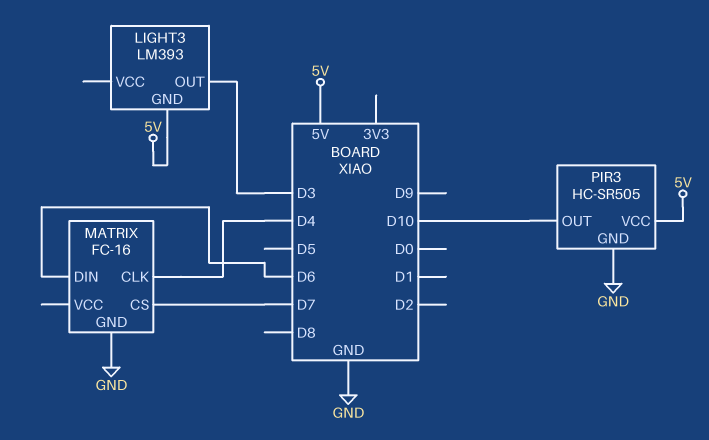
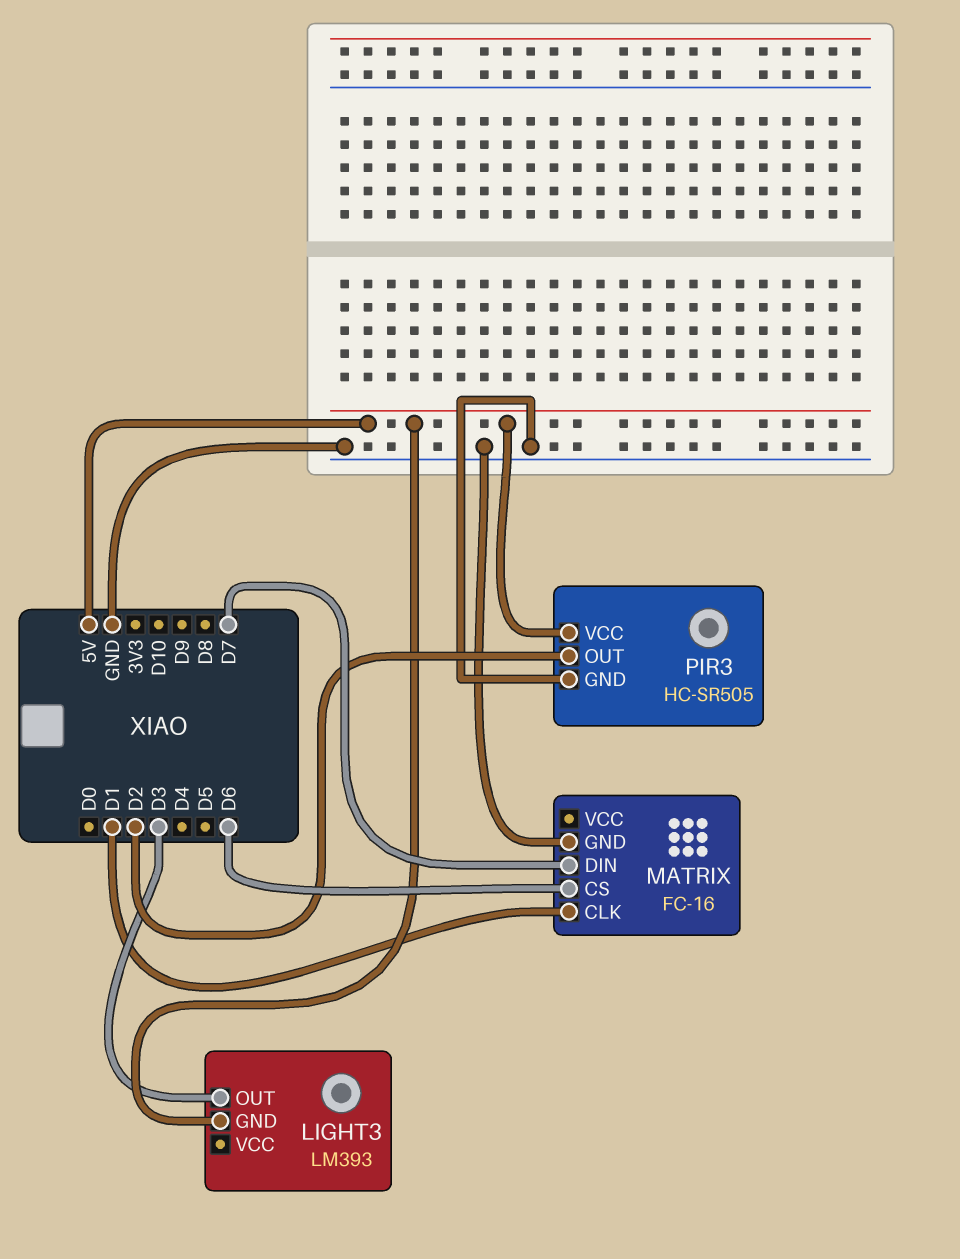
MATRIX pin CLK: D4 -> D1
MATRIX pin CS: D7 -> D6
MATRIX pin DIN: D6 -> D7
PIR3 pin OUT: D10 -> D2

